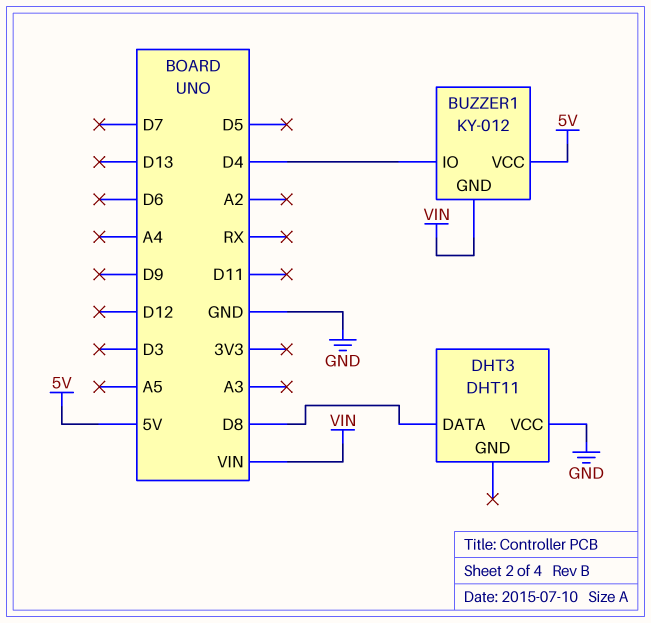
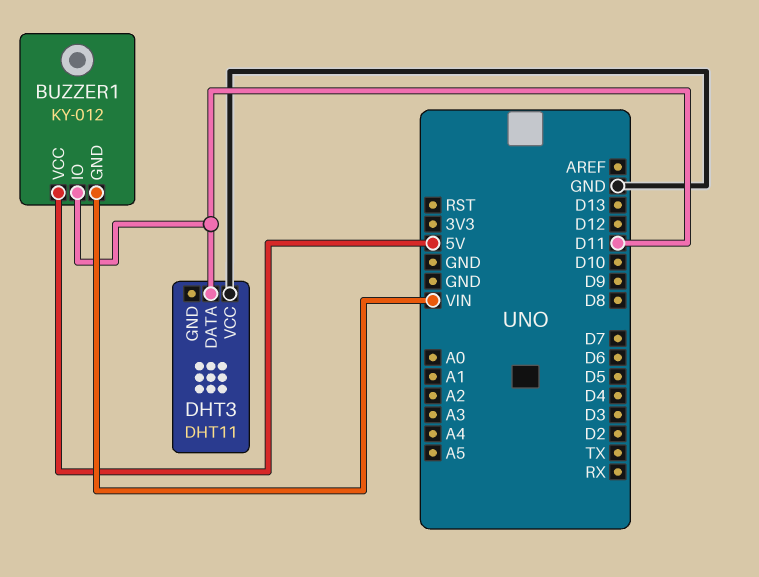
BUZZER1 pin IO: D4 -> D11
DHT3 pin DATA: D8 -> D11

